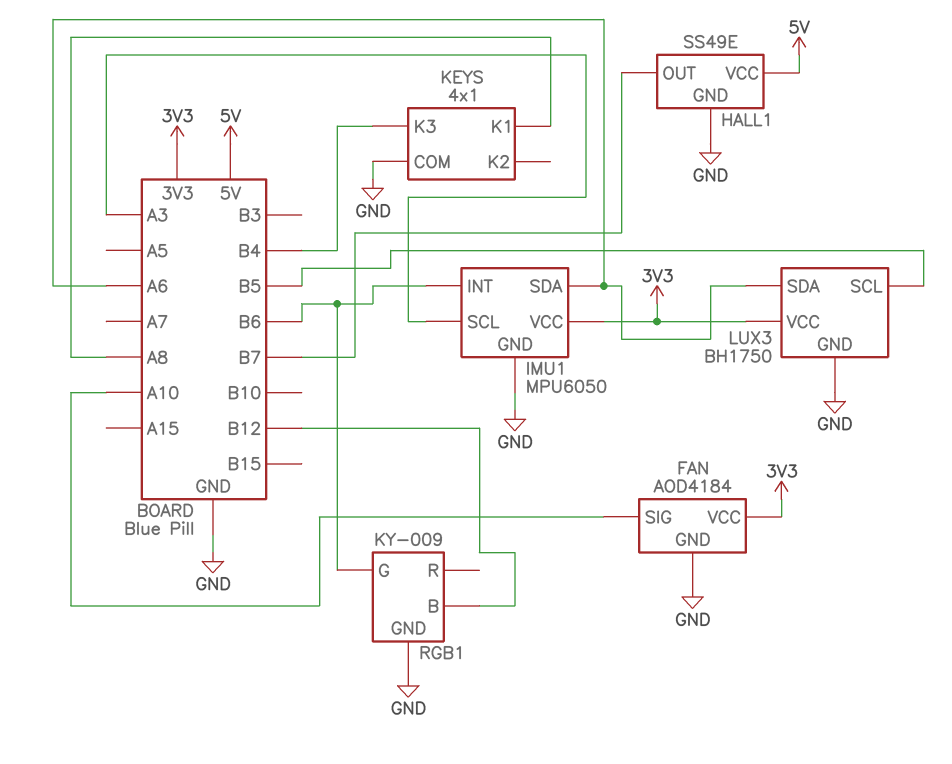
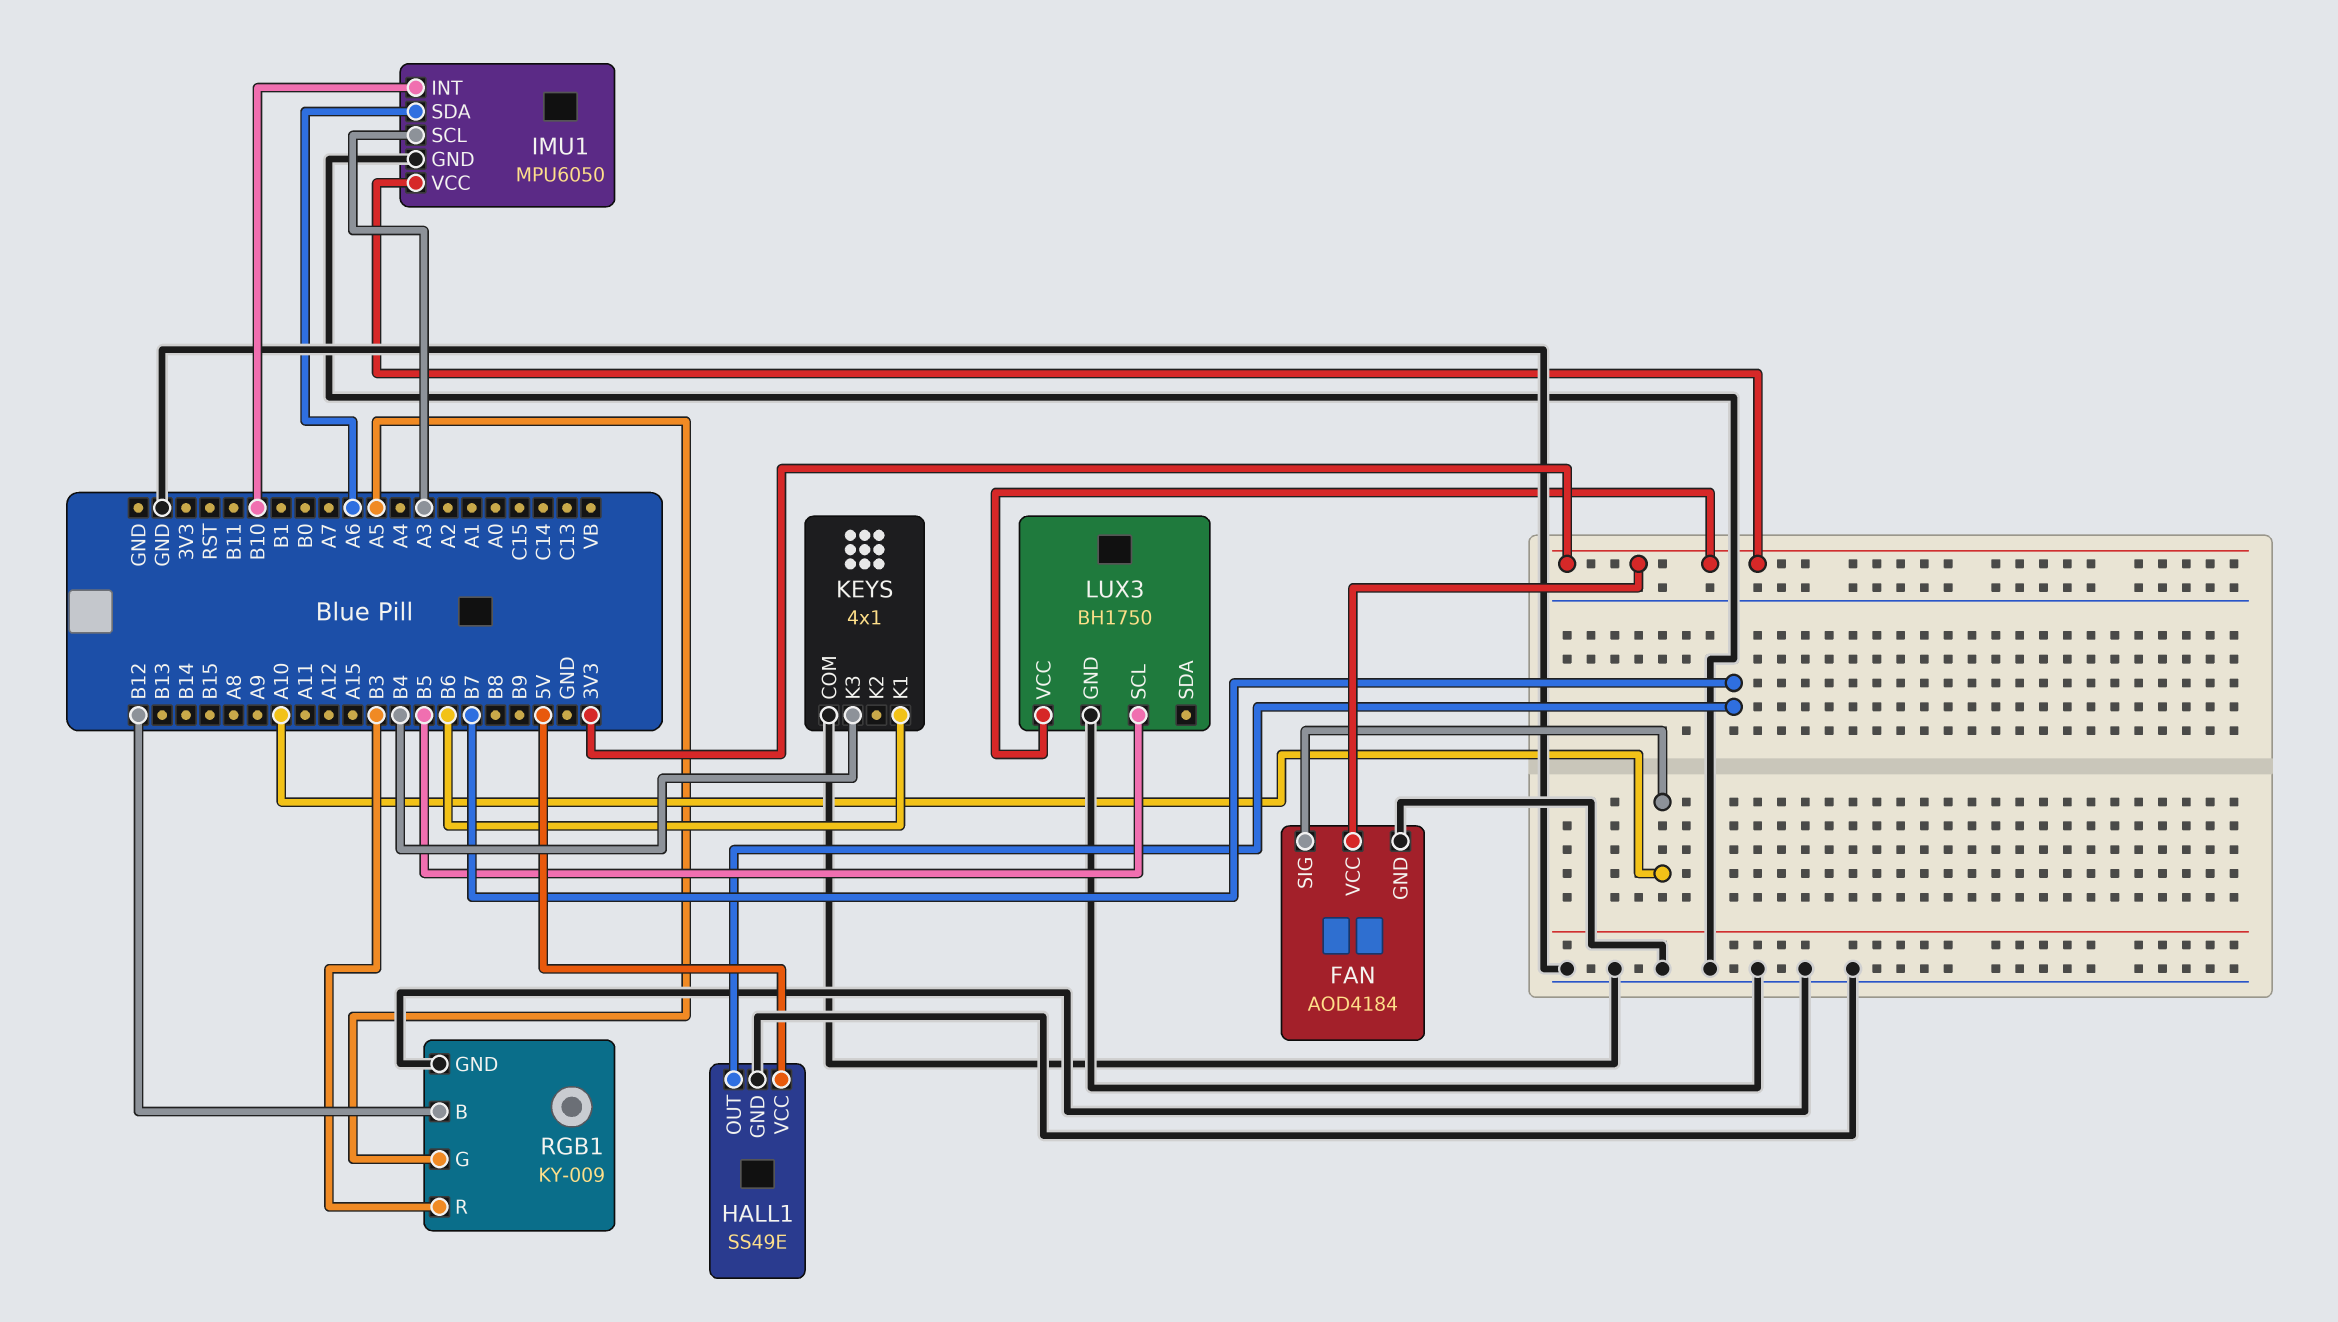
IMU1 pin INT: B6 -> B10
KEYS pin K1: A8 -> B6
LUX3 pin SDA: A6 -> none
RGB1 pin G: B6 -> A5
RGB1 pin R: none -> B3

